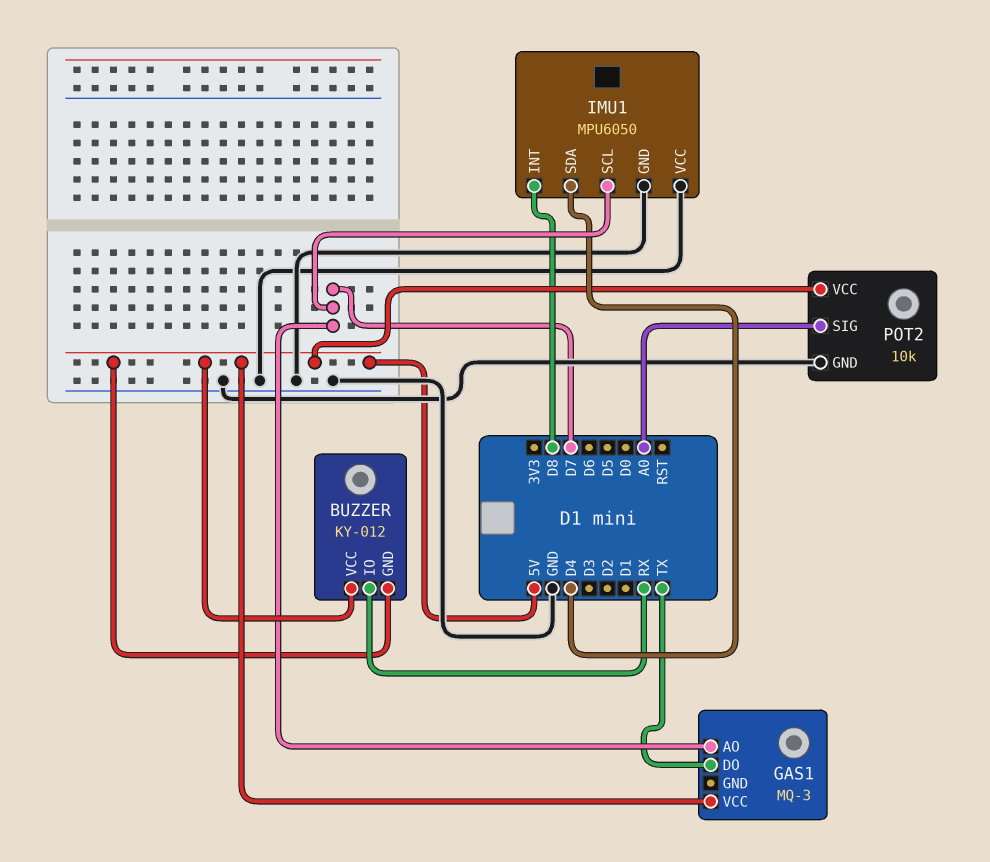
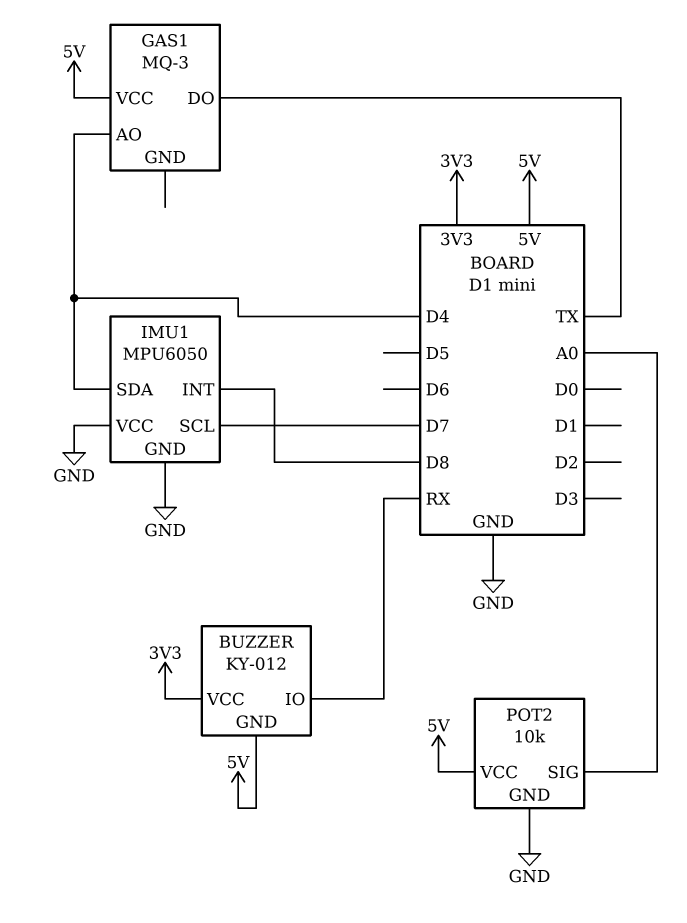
BUZZER pin VCC: 5V -> 3V3
GAS1 pin AO: D7 -> D4

